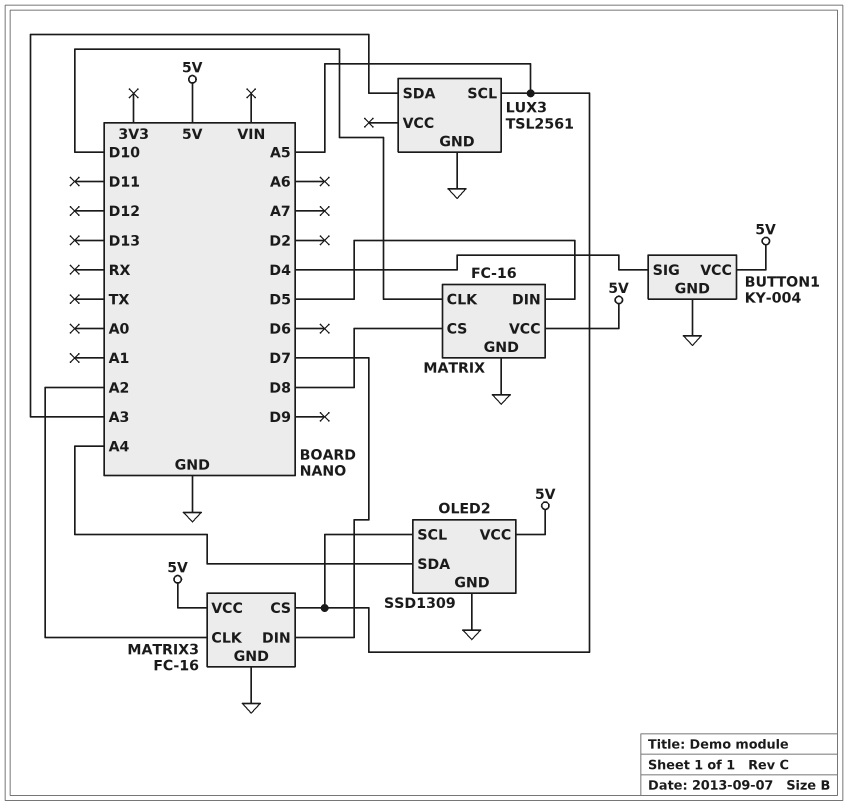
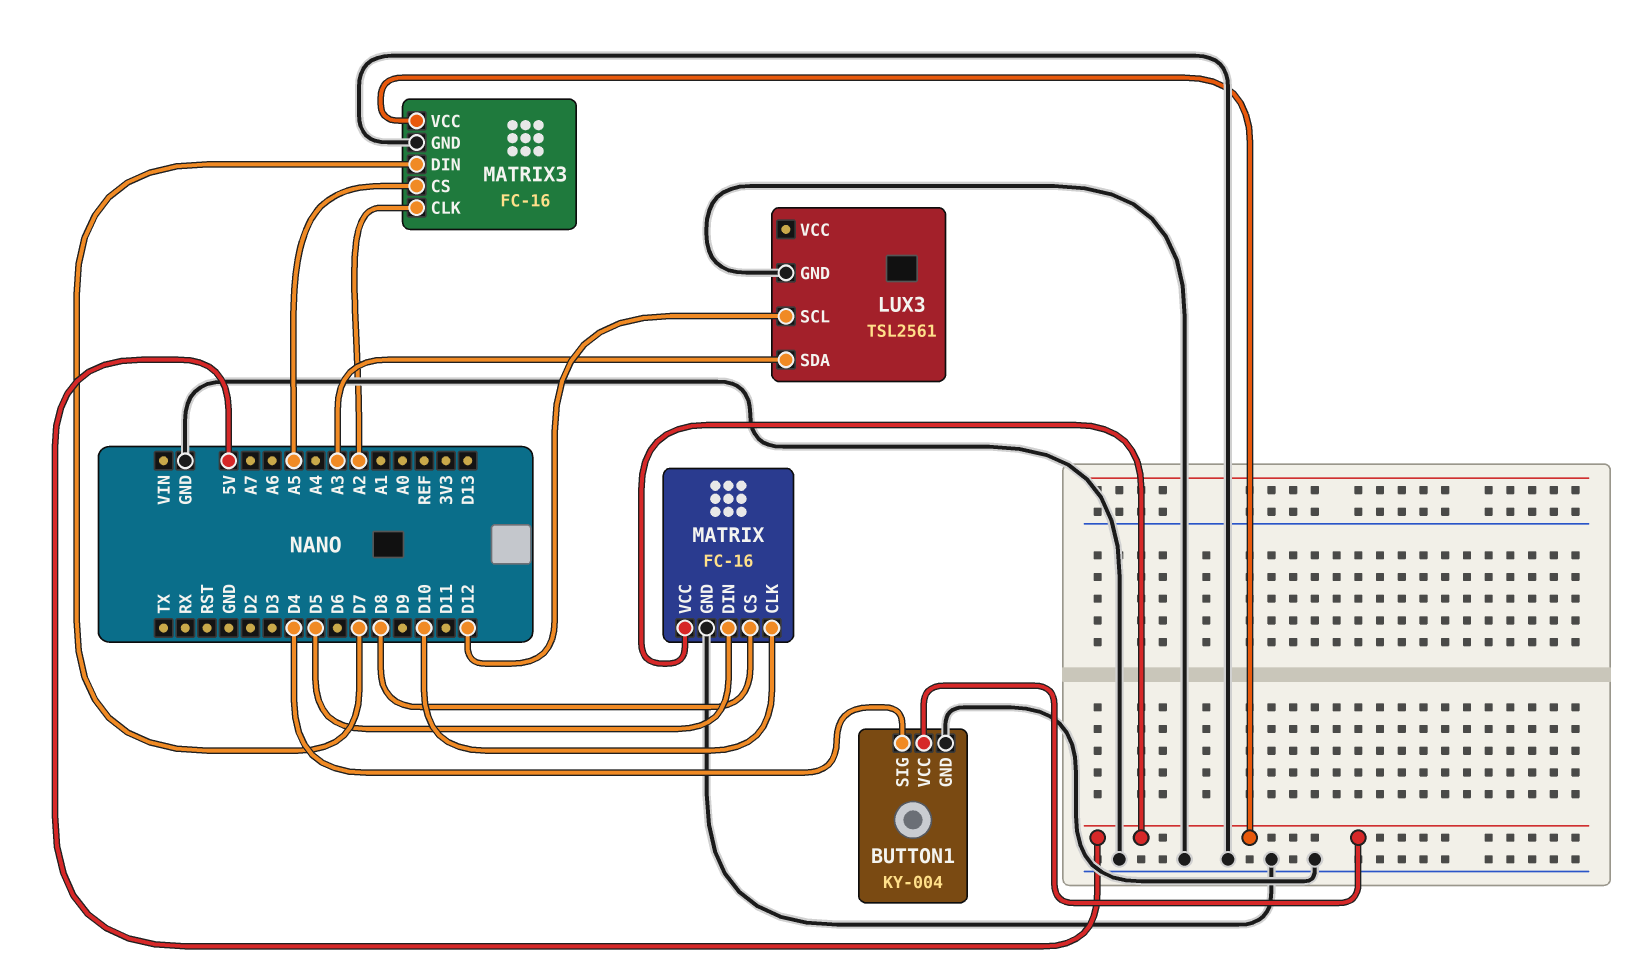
LUX3 pin SCL: A5 -> D12
OLED2: SSD1309 -> none
OLED2 pin GND: GND -> none
OLED2 pin SCL: A5 -> none
OLED2 pin SDA: A4 -> none
OLED2 pin VCC: 5V -> none

